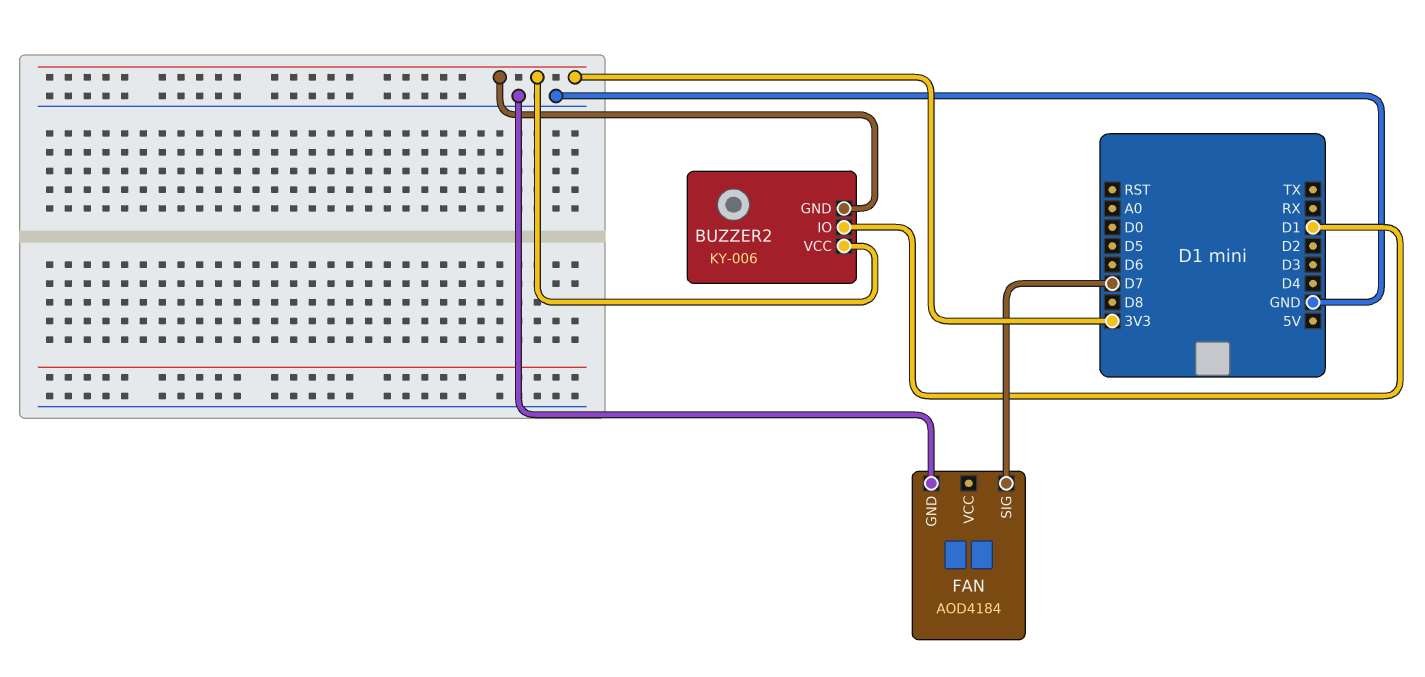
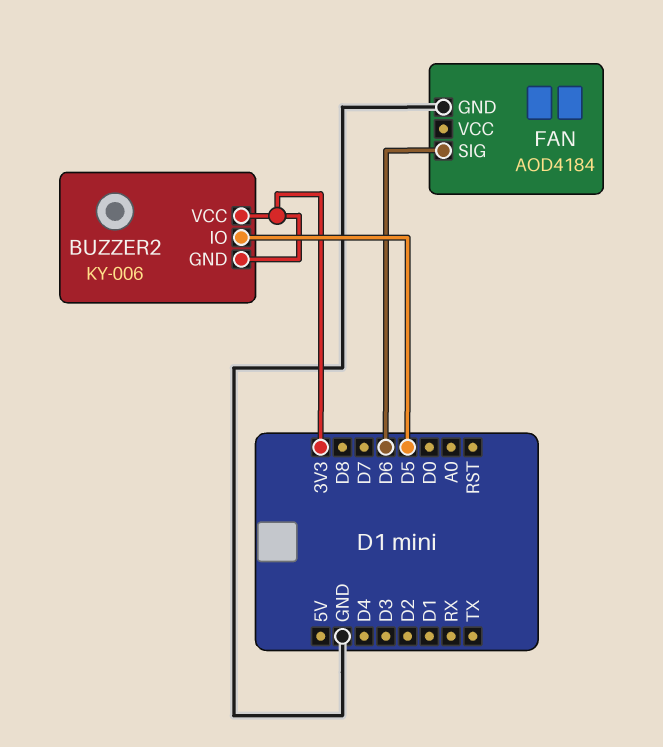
BUZZER2 pin IO: D1 -> D5
FAN pin SIG: D7 -> D6

